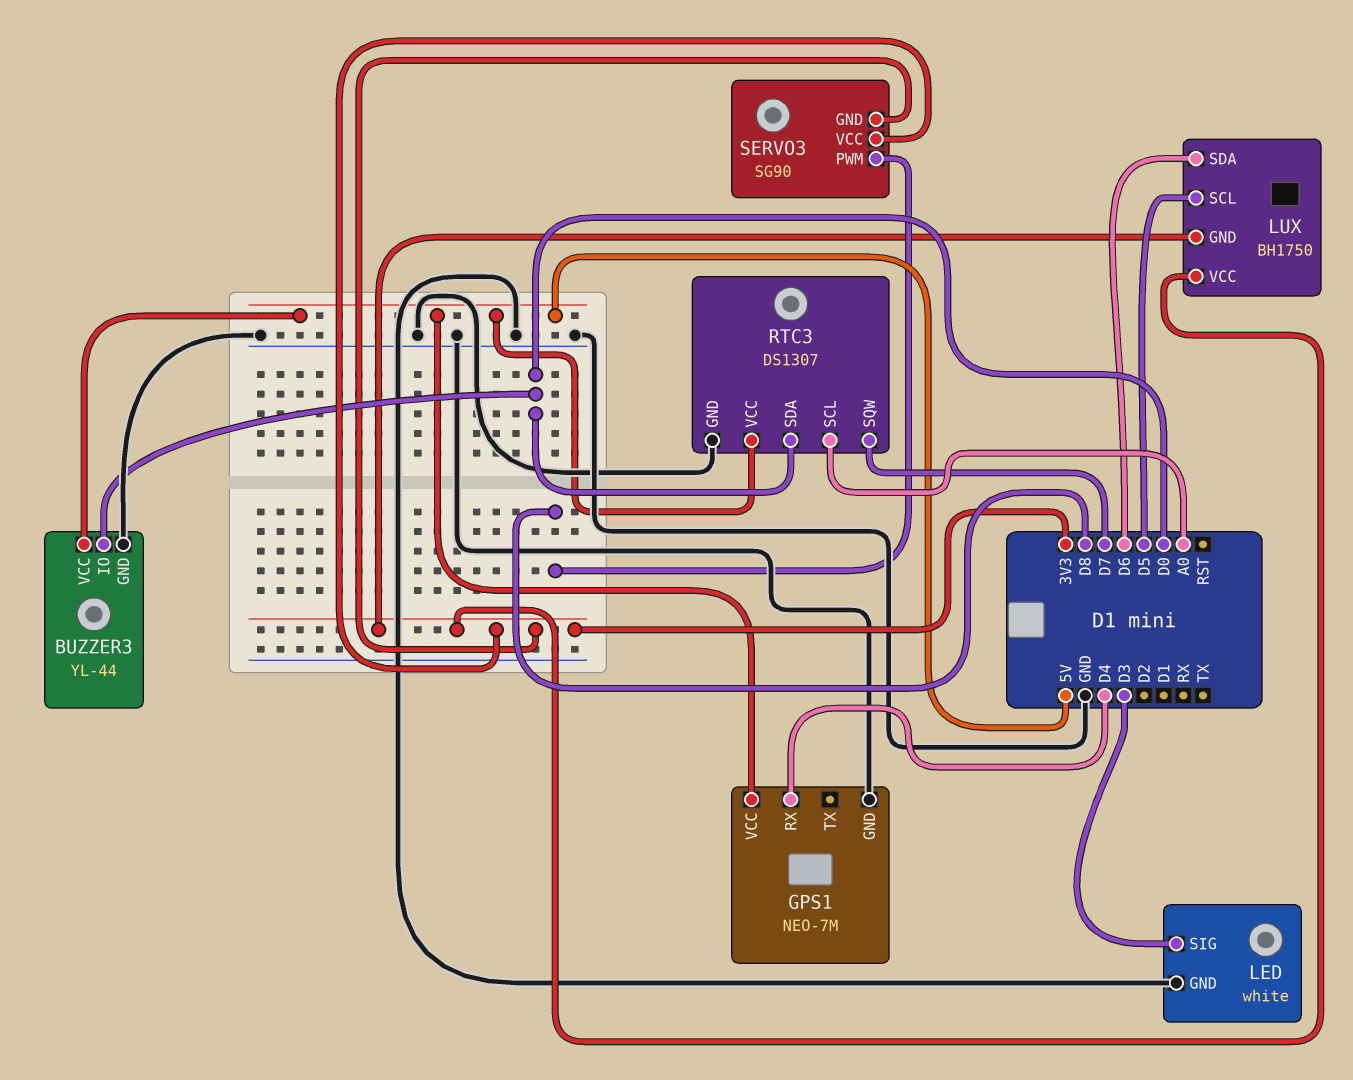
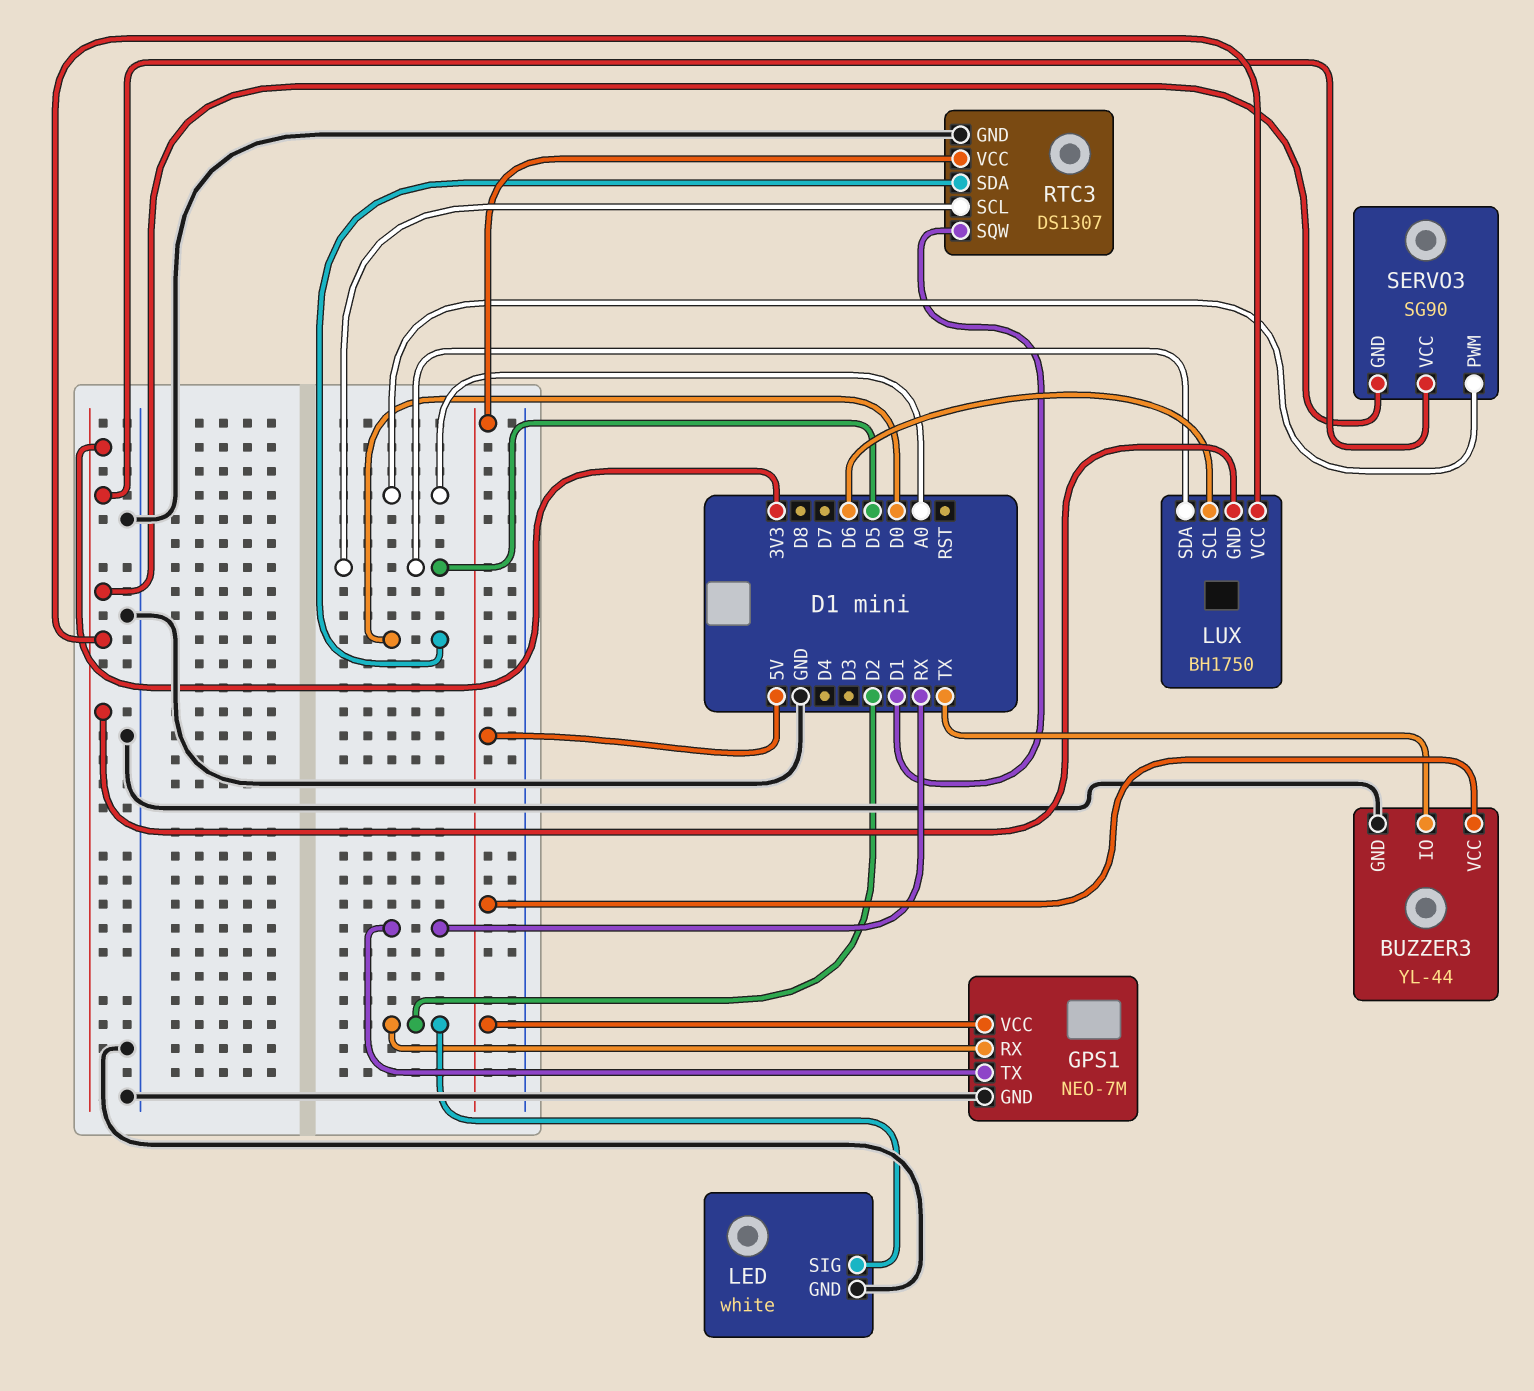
BUZZER3 pin IO: D0 -> TX
GPS1 pin RX: D4 -> D2
GPS1 pin TX: none -> RX
LED pin SIG: D3 -> D2
LUX pin SCL: D5 -> D6
LUX pin SDA: D6 -> D5
RTC3 pin SCL: A0 -> D5
RTC3 pin SQW: D7 -> D1
SERVO3 pin PWM: D8 -> A0

